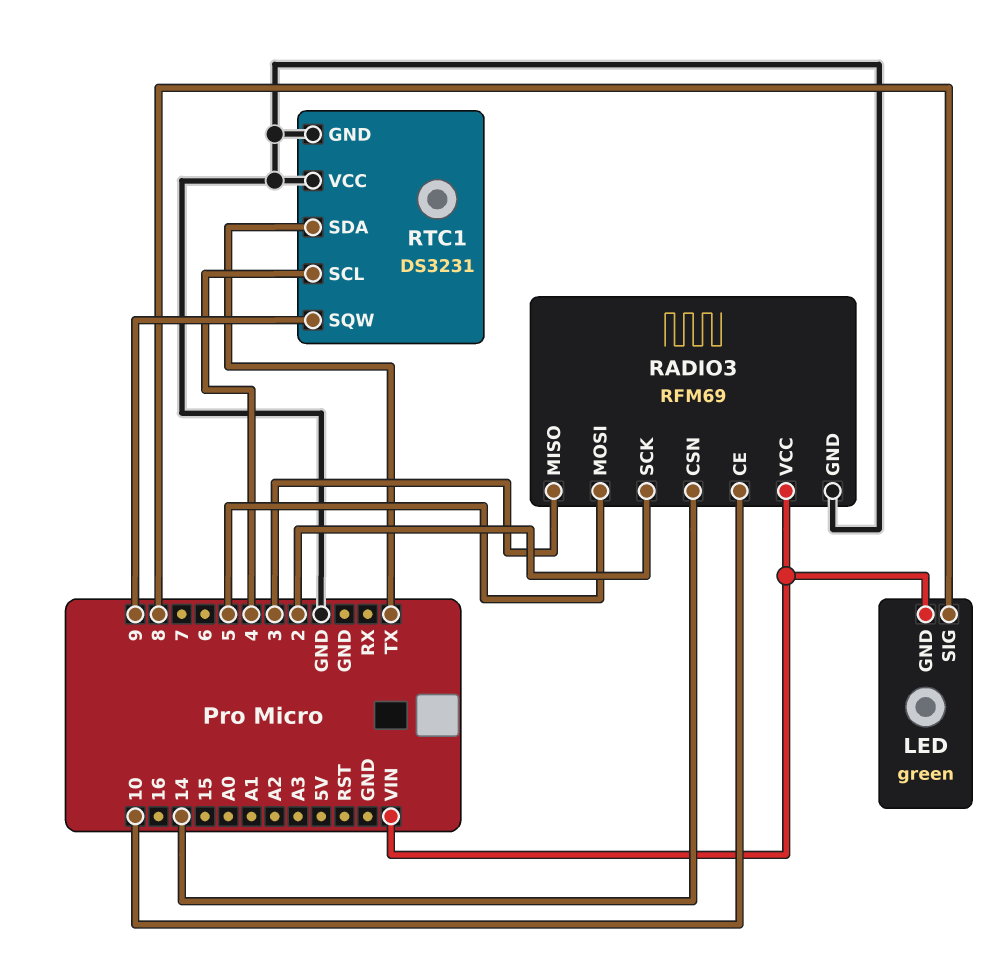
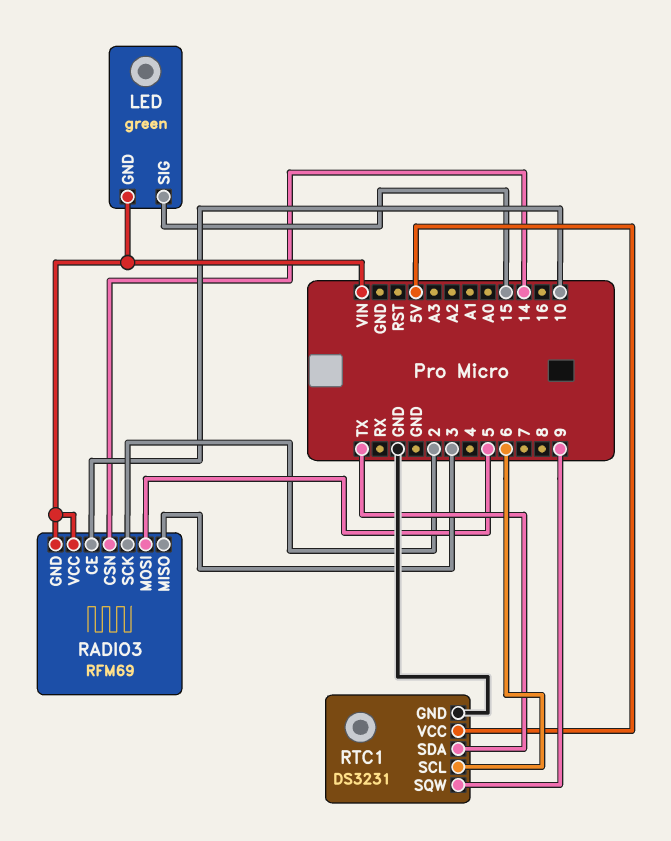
LED pin SIG: 8 -> 15
RADIO3 pin GND: GND -> VIN
RTC1 pin SCL: 4 -> 6
RTC1 pin VCC: GND -> 5V

